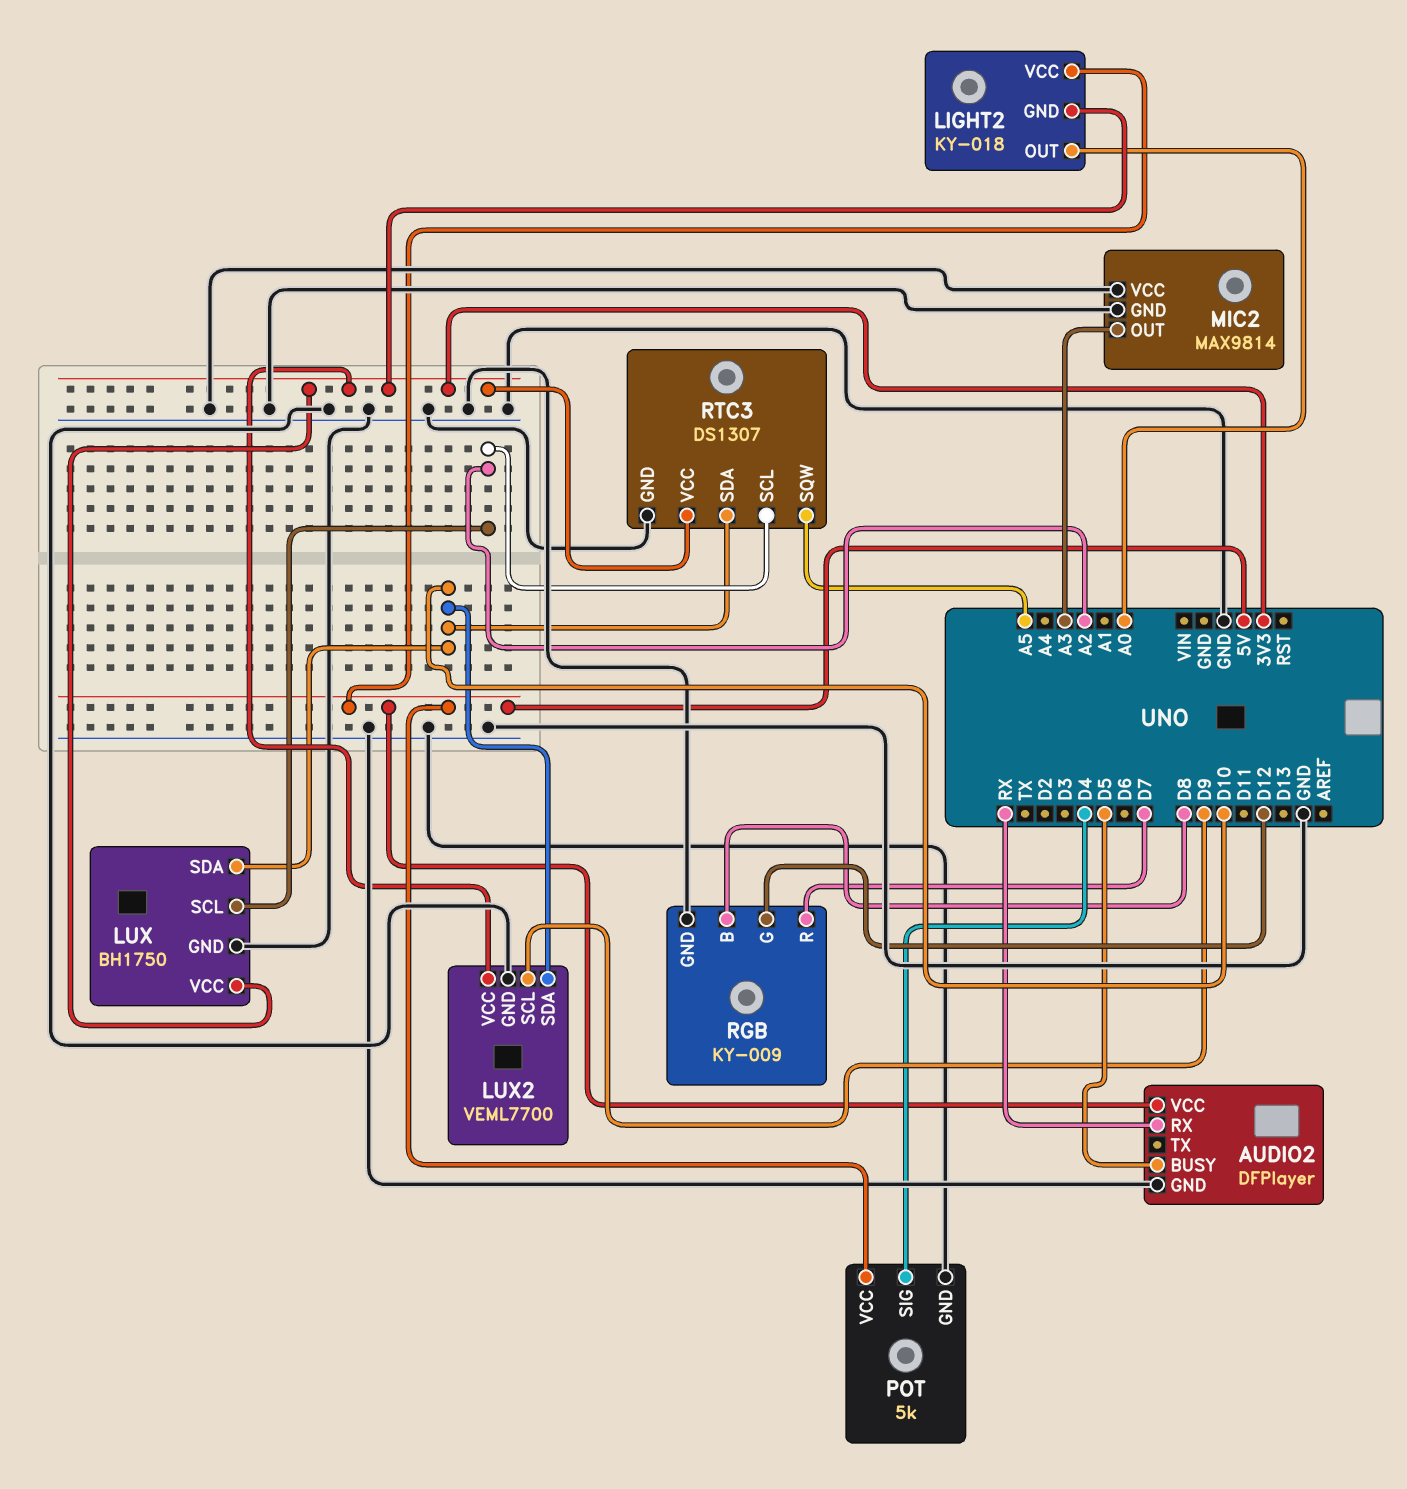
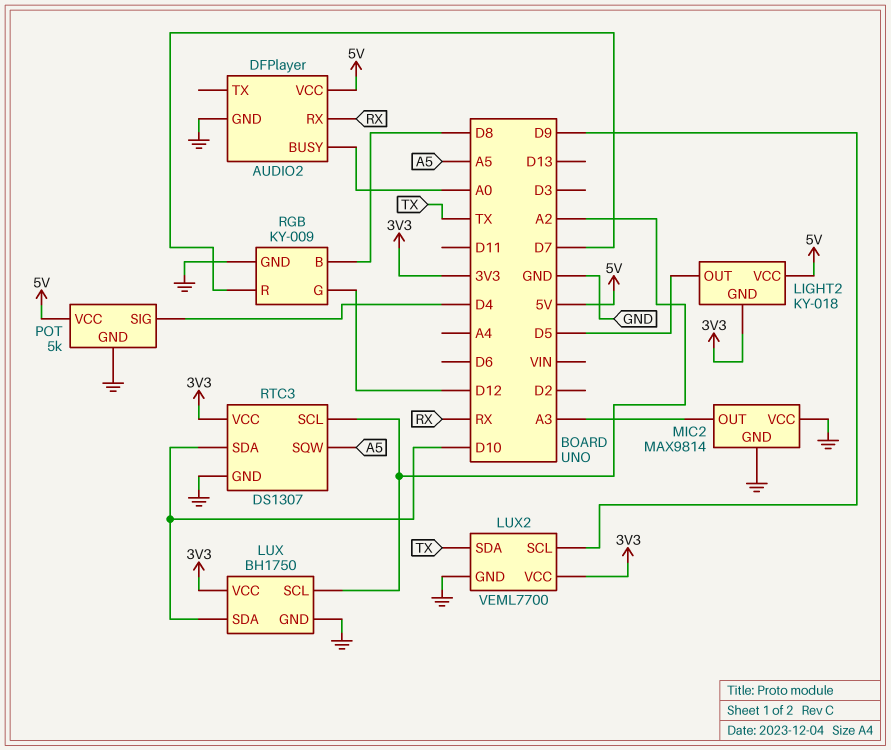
AUDIO2 pin BUSY: D5 -> A0
LIGHT2 pin OUT: A0 -> D5
LUX2 pin SDA: D10 -> TX

